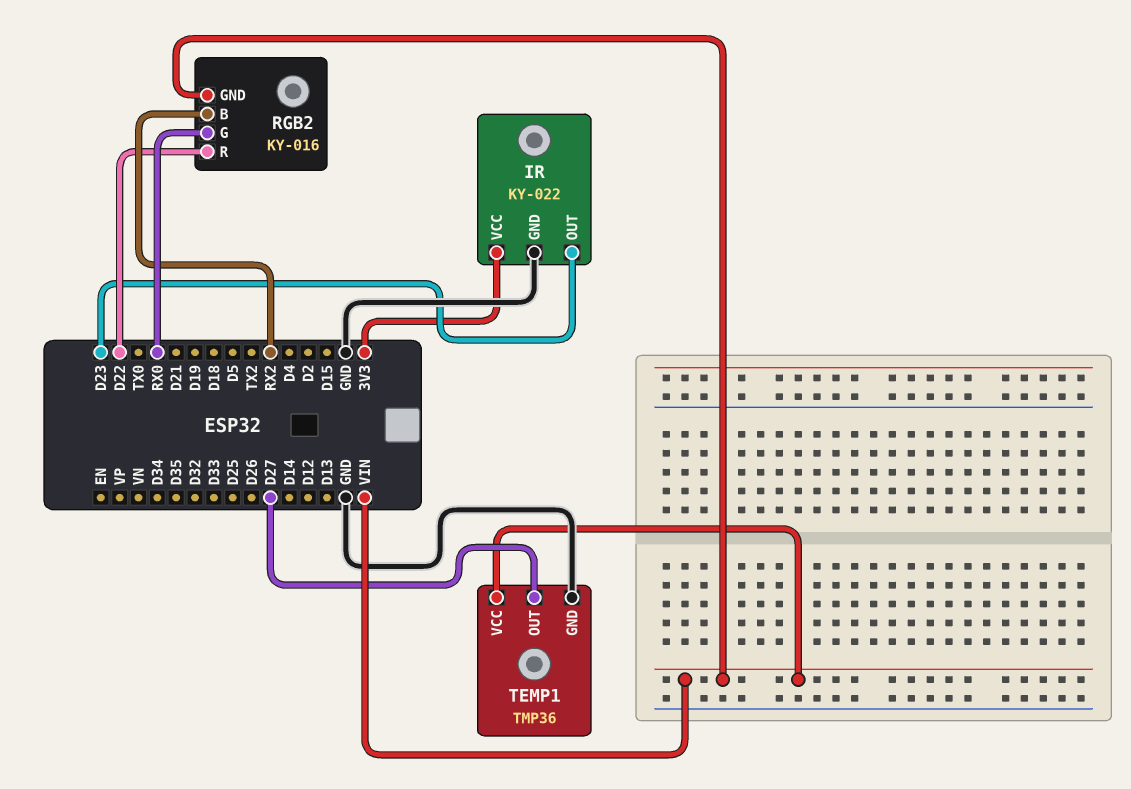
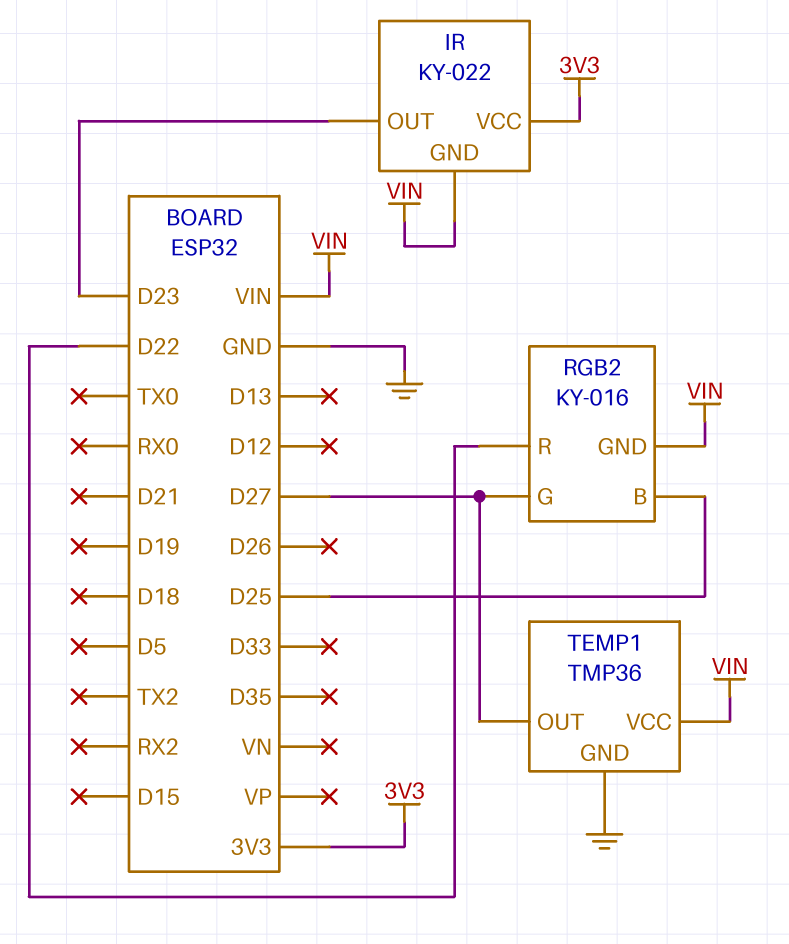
IR pin GND: GND -> VIN
RGB2 pin B: RX2 -> D25
RGB2 pin G: RX0 -> D27

